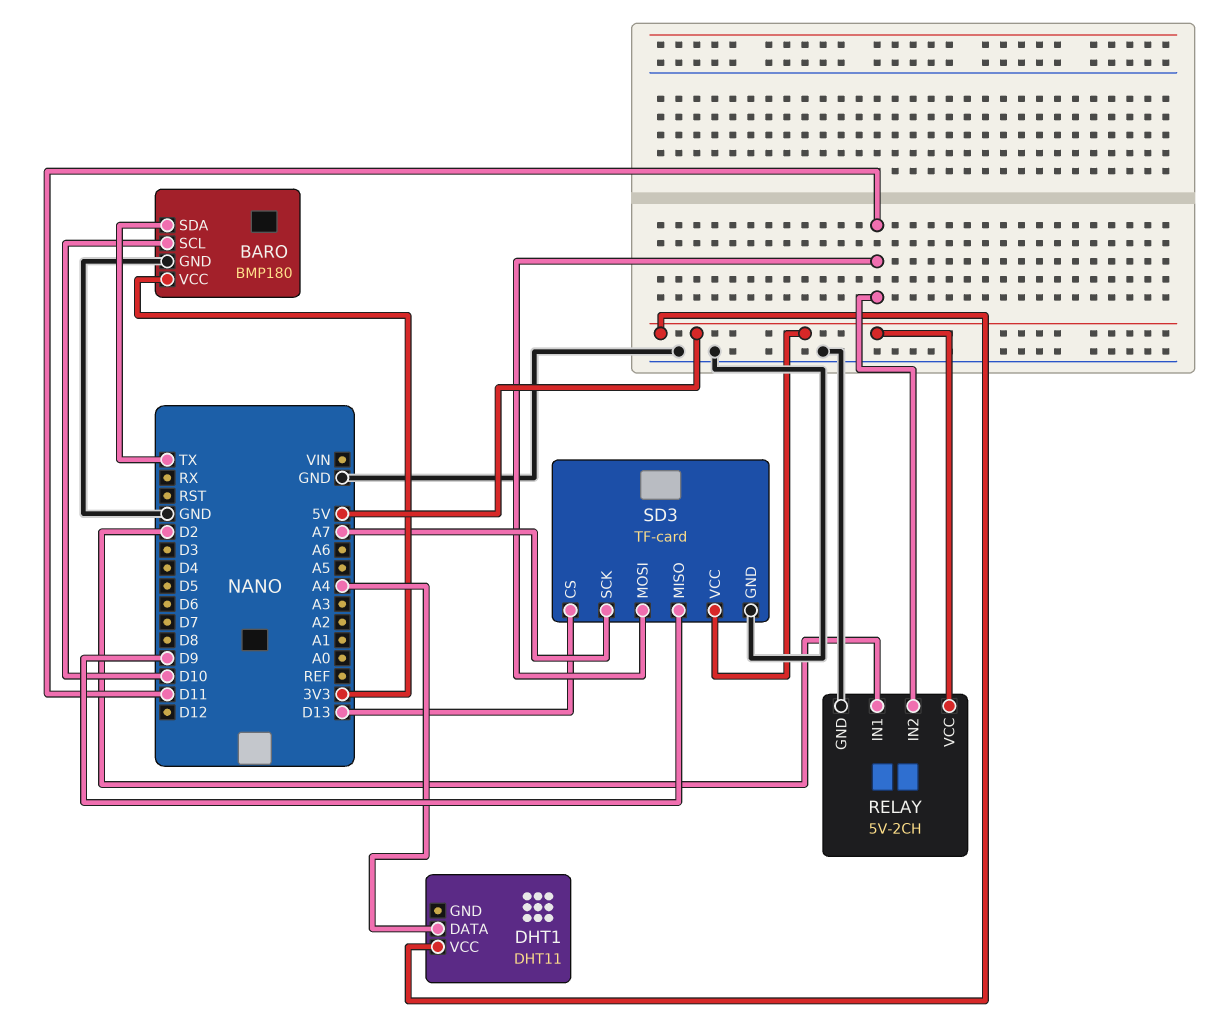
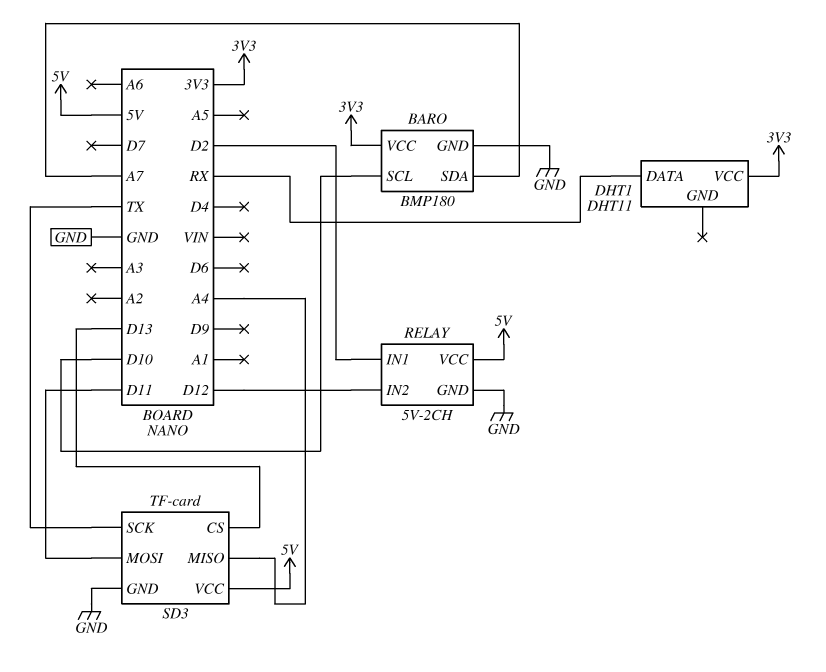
BARO pin SDA: TX -> A7
DHT1 pin DATA: A4 -> RX
DHT1 pin VCC: 5V -> 3V3
RELAY pin IN2: D11 -> D12
SD3 pin MISO: D9 -> A4
SD3 pin SCK: A7 -> TX

